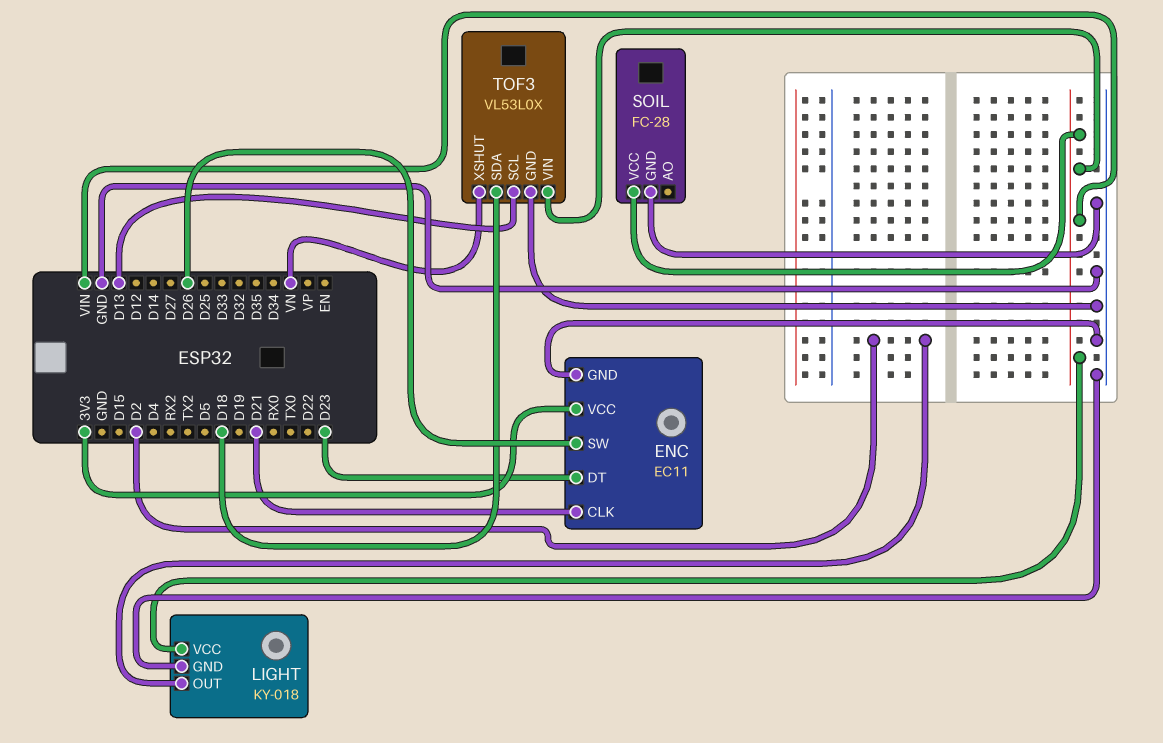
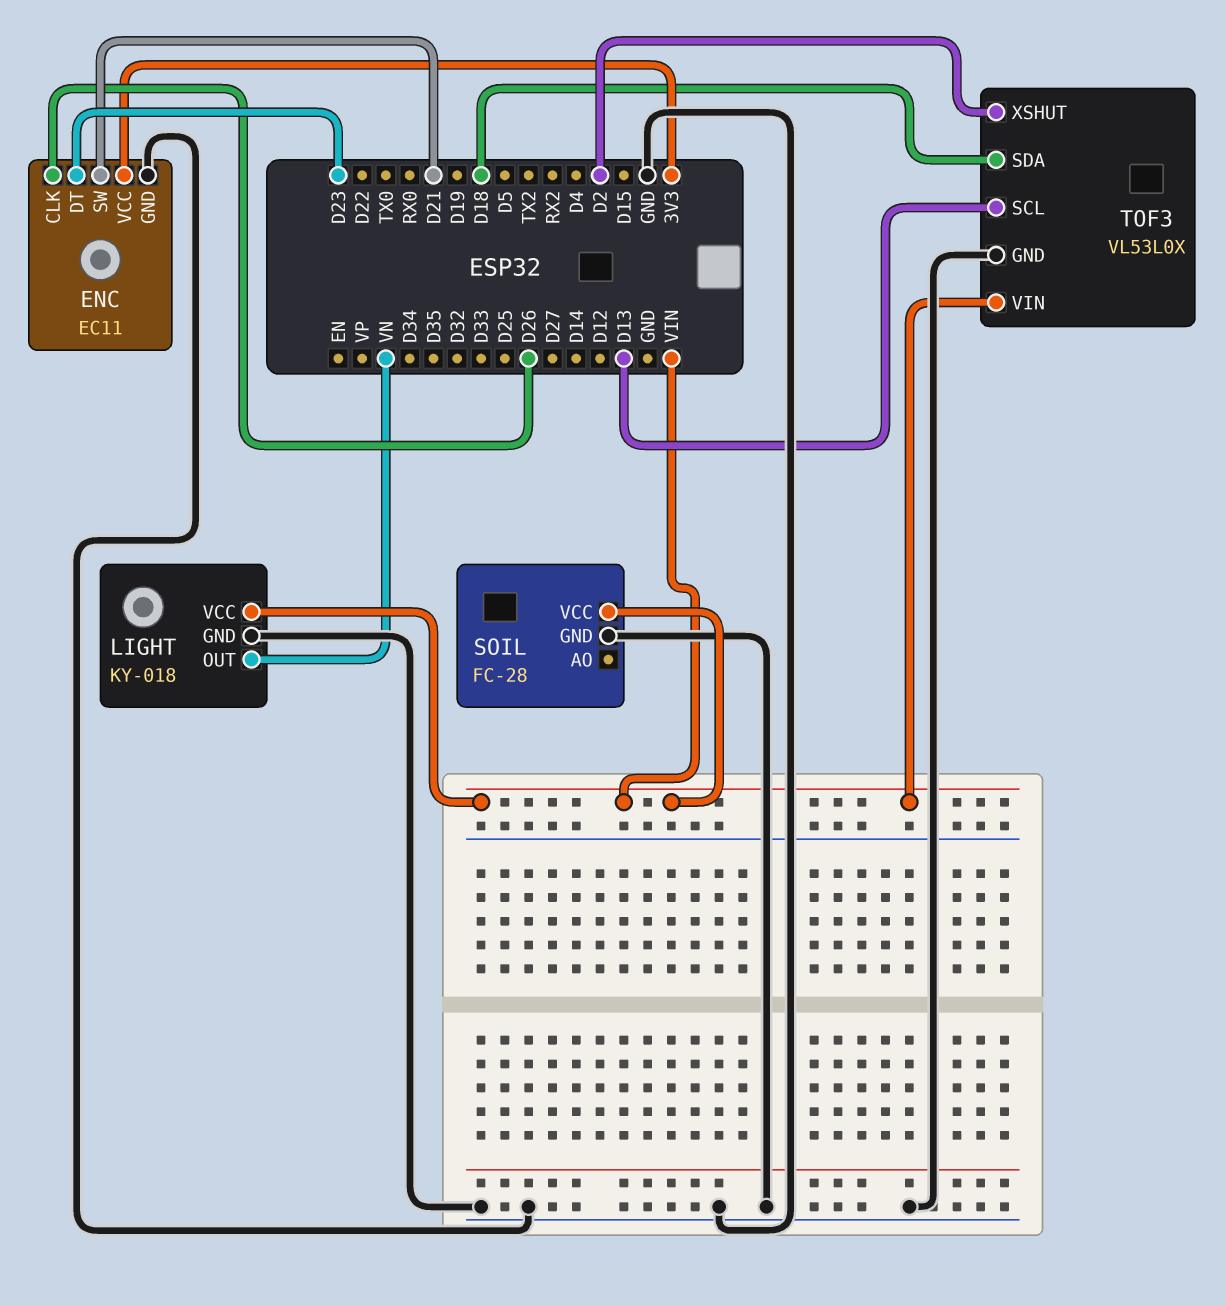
ENC pin CLK: D21 -> D26
ENC pin SW: D26 -> D21
LIGHT pin OUT: D2 -> VN
TOF3 pin XSHUT: VN -> D2

